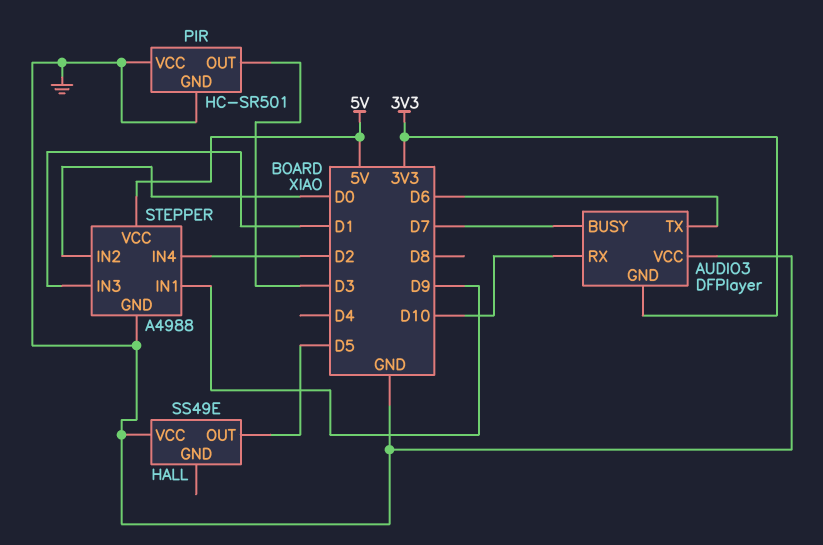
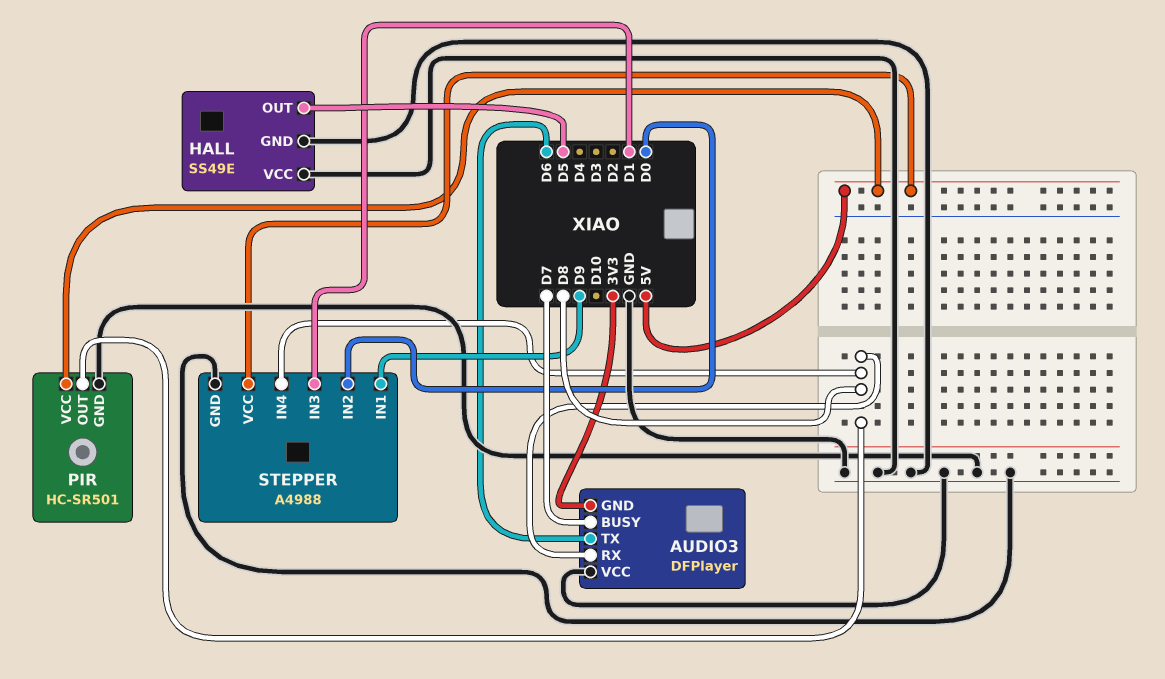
AUDIO3 pin RX: D10 -> D8
HALL pin GND: none -> GND
PIR pin OUT: D3 -> D8
PIR pin VCC: GND -> 5V
STEPPER pin IN4: D2 -> D8

